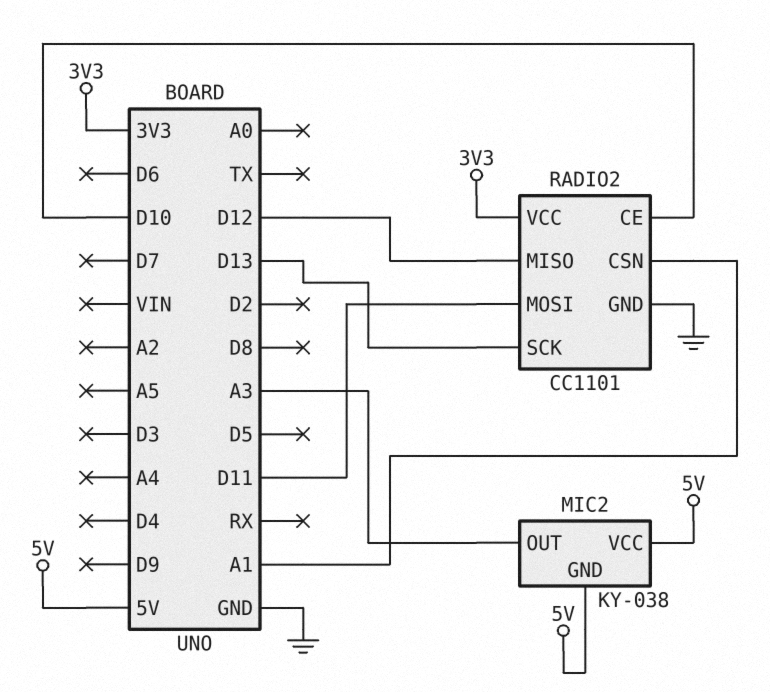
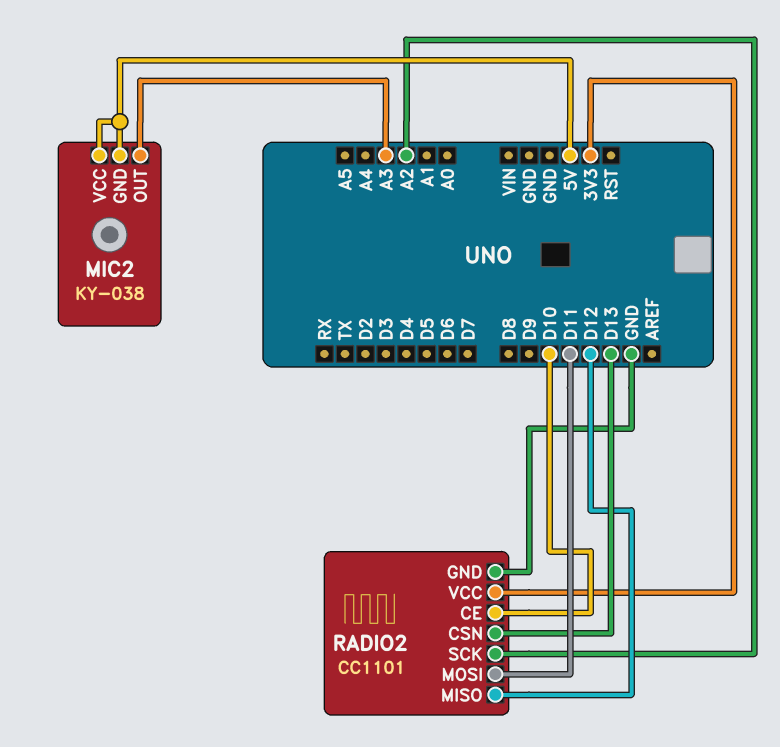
RADIO2 pin CSN: A1 -> D13
RADIO2 pin SCK: D13 -> A2

